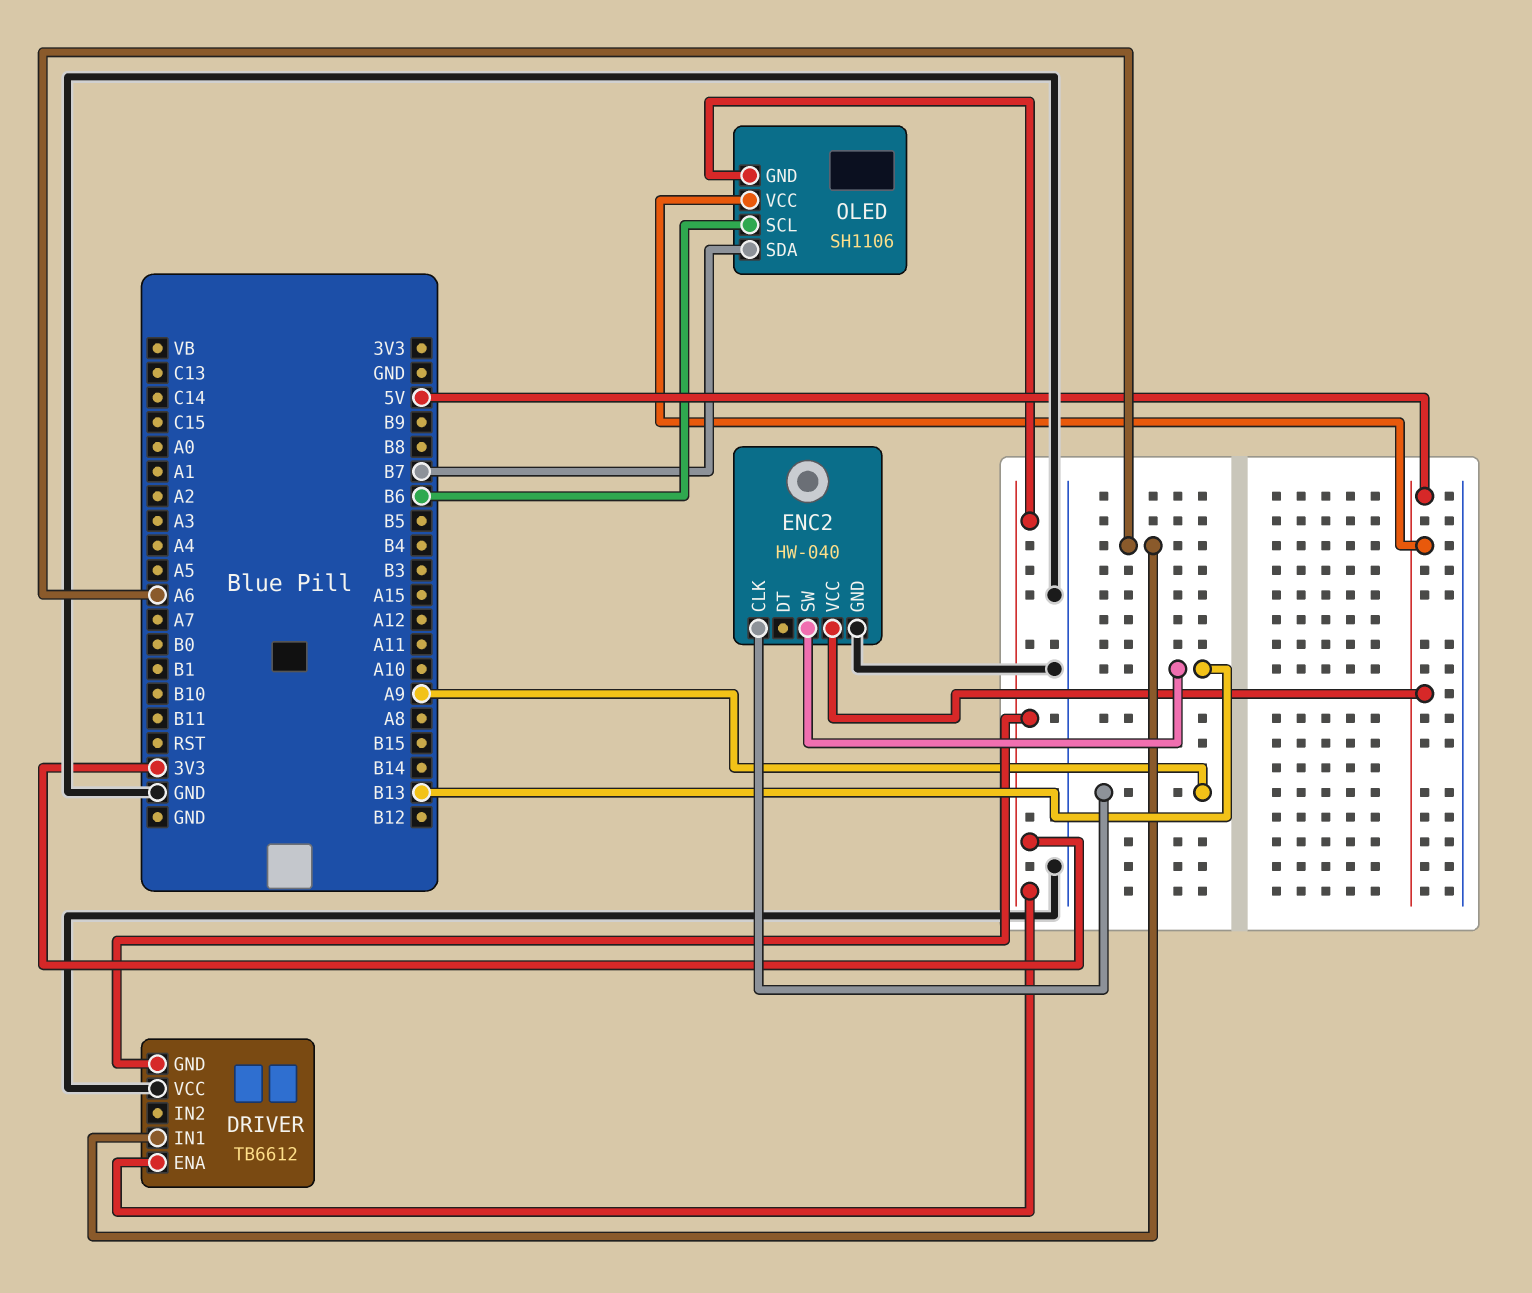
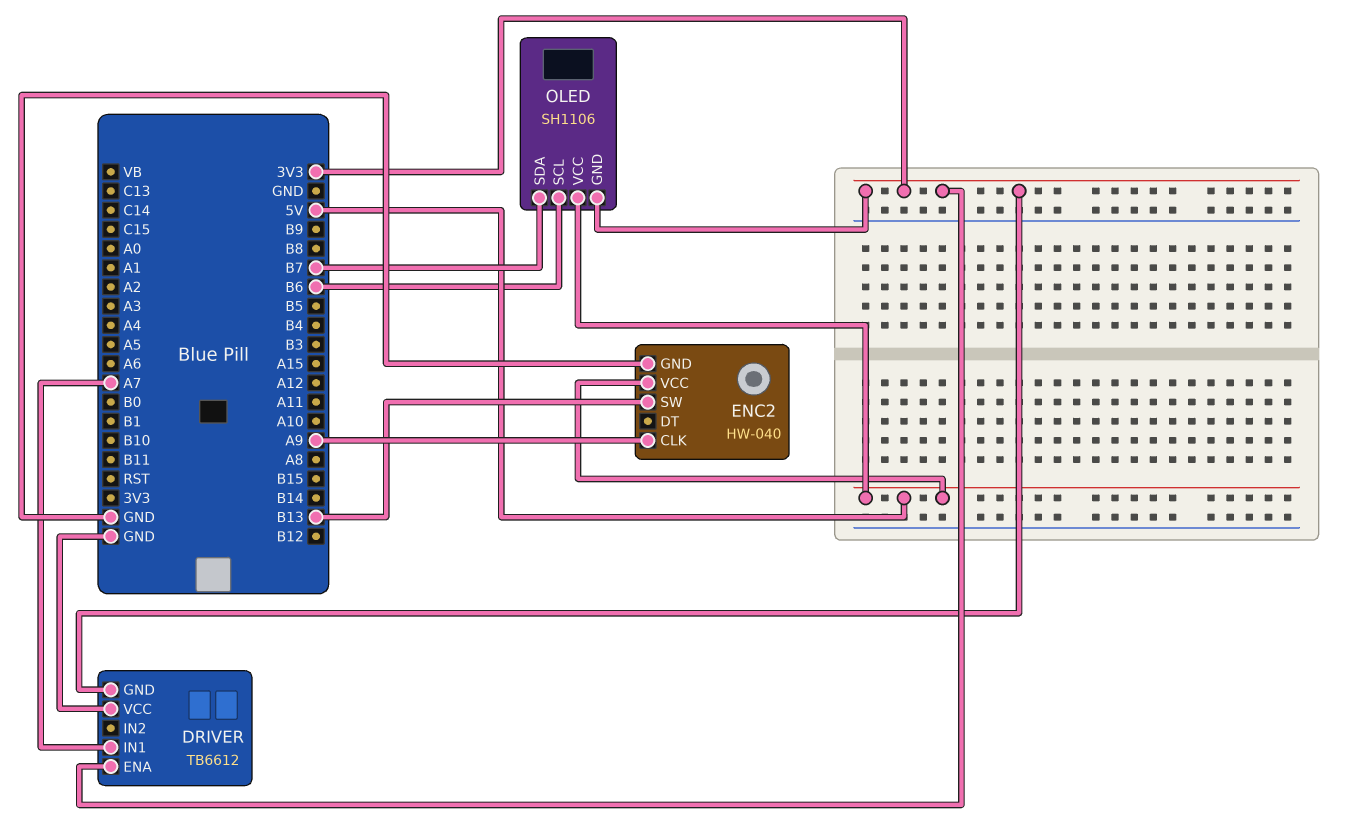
DRIVER pin IN1: A6 -> A7

